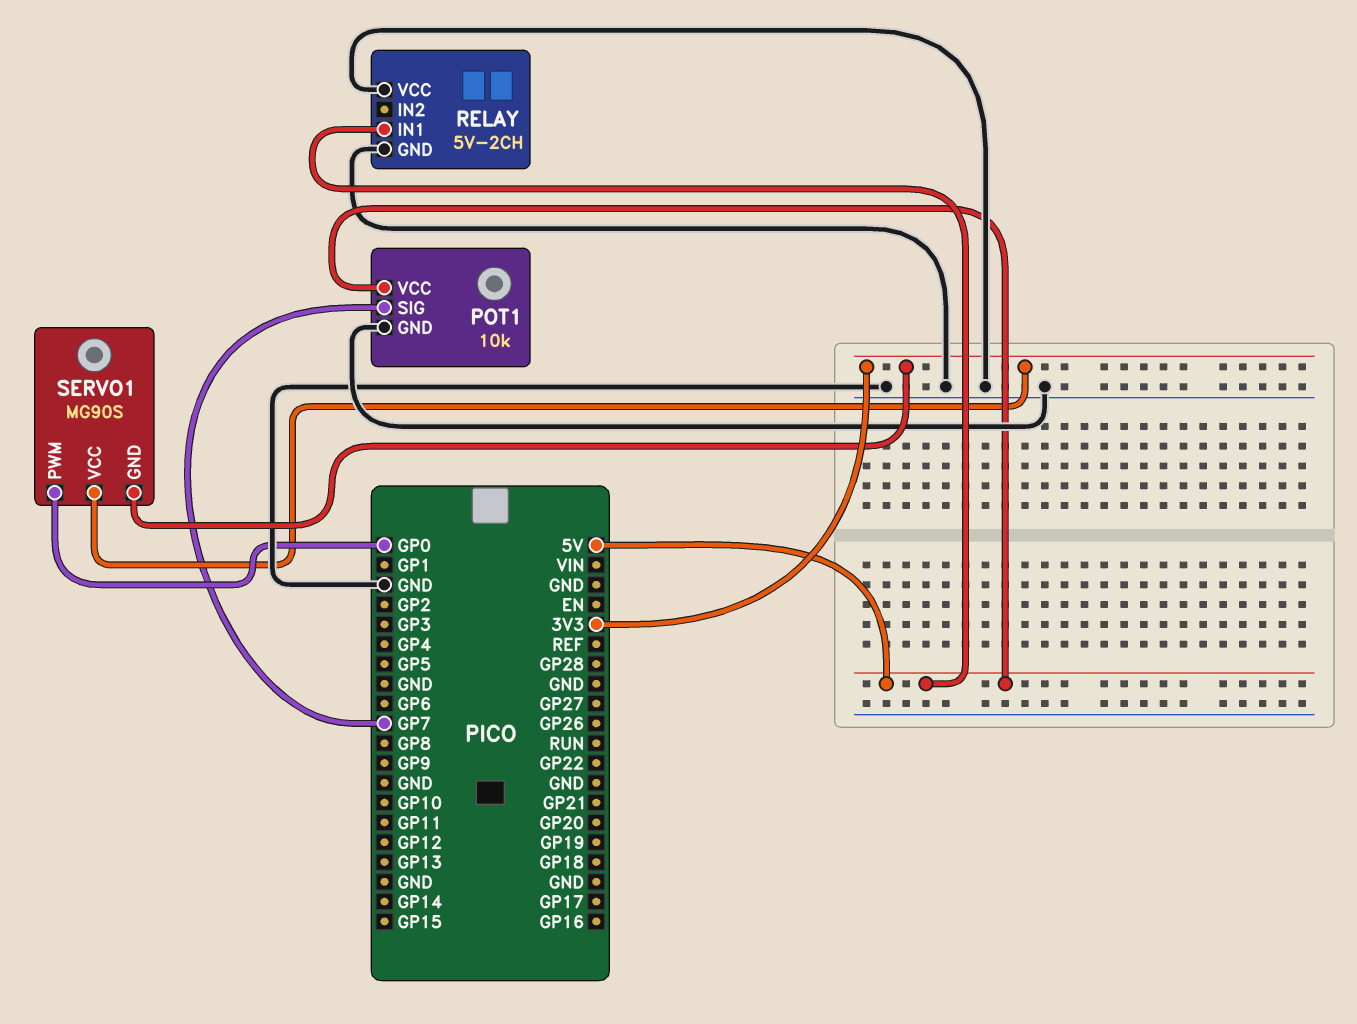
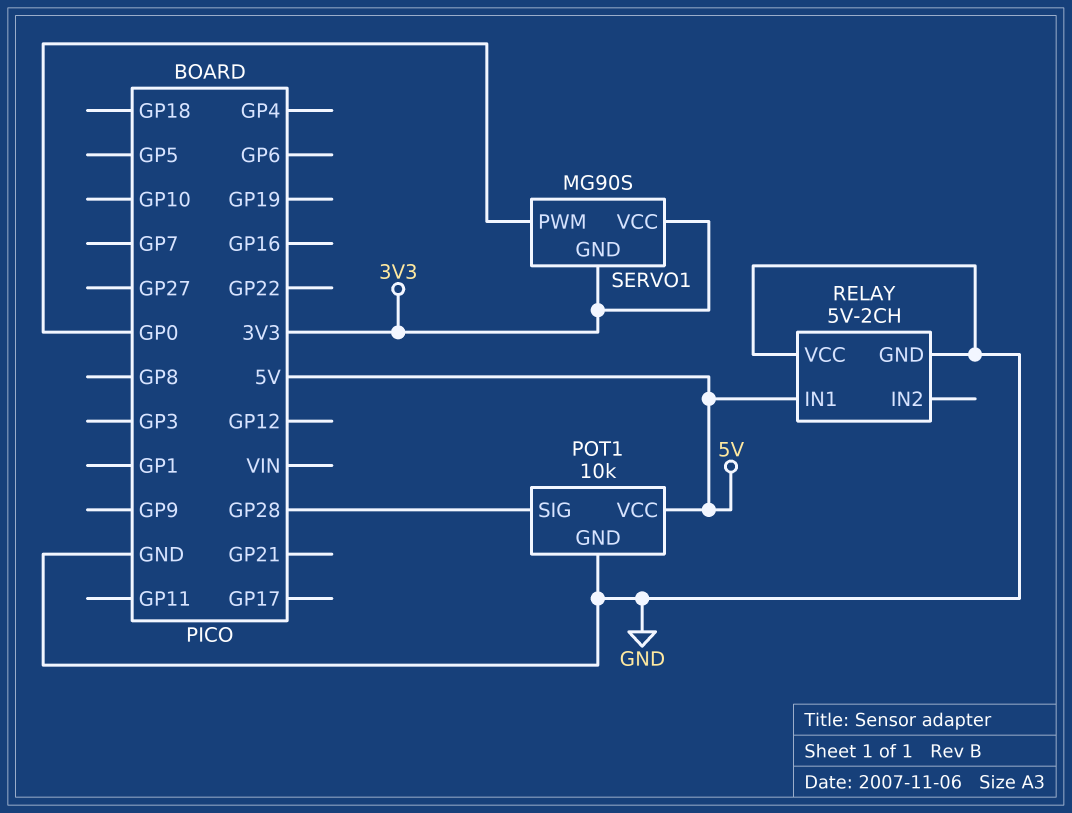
POT1 pin SIG: GP7 -> GP28

